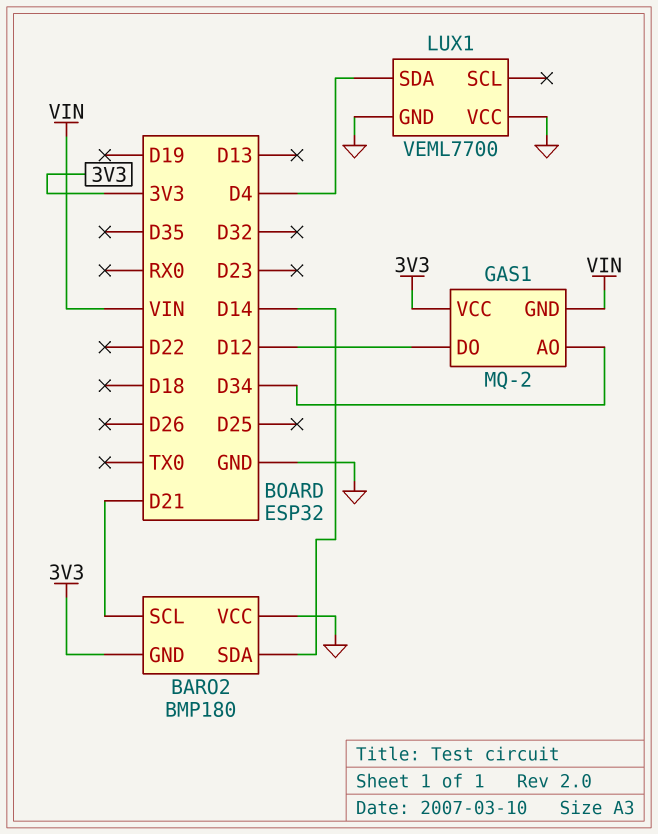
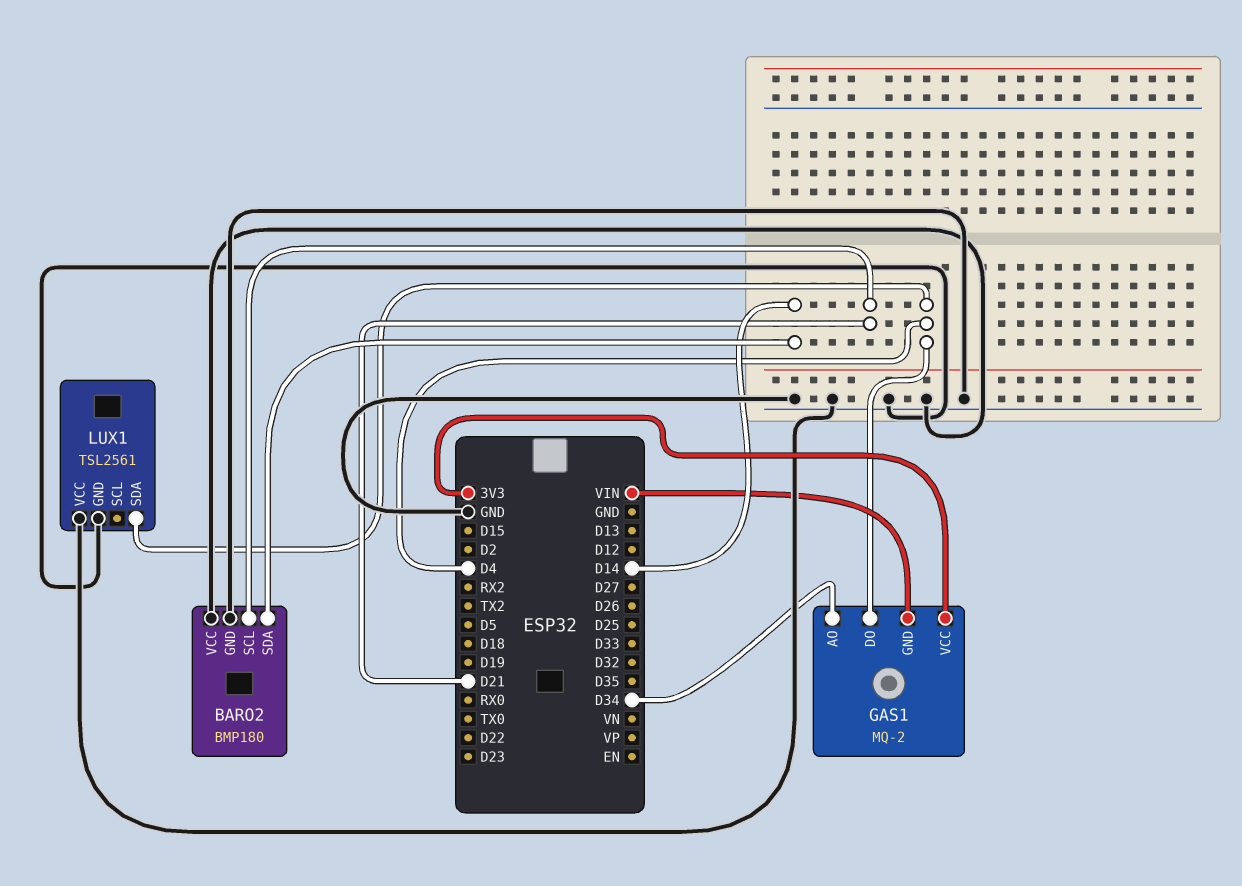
BARO2 pin GND: 3V3 -> GND
GAS1 pin DO: D12 -> D4
LUX1: VEML7700 -> TSL2561

